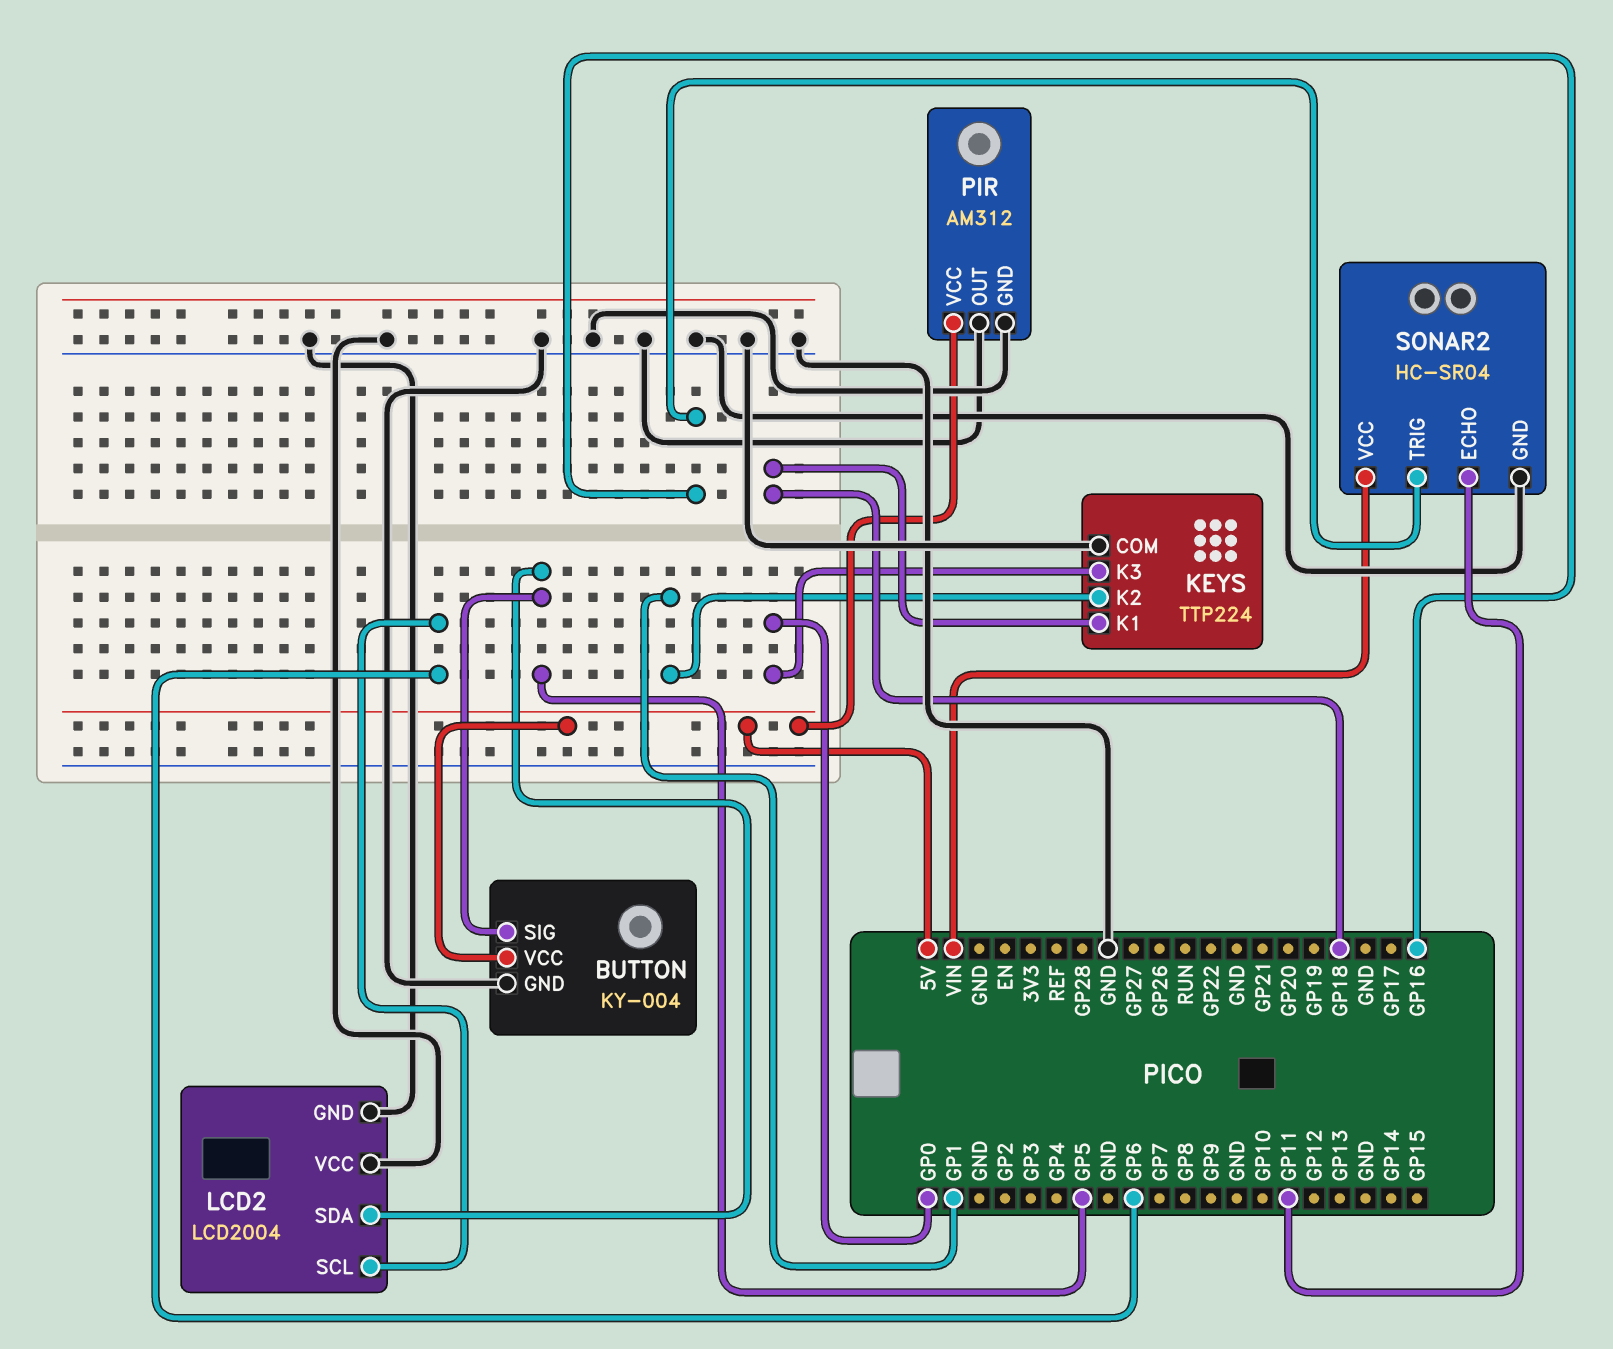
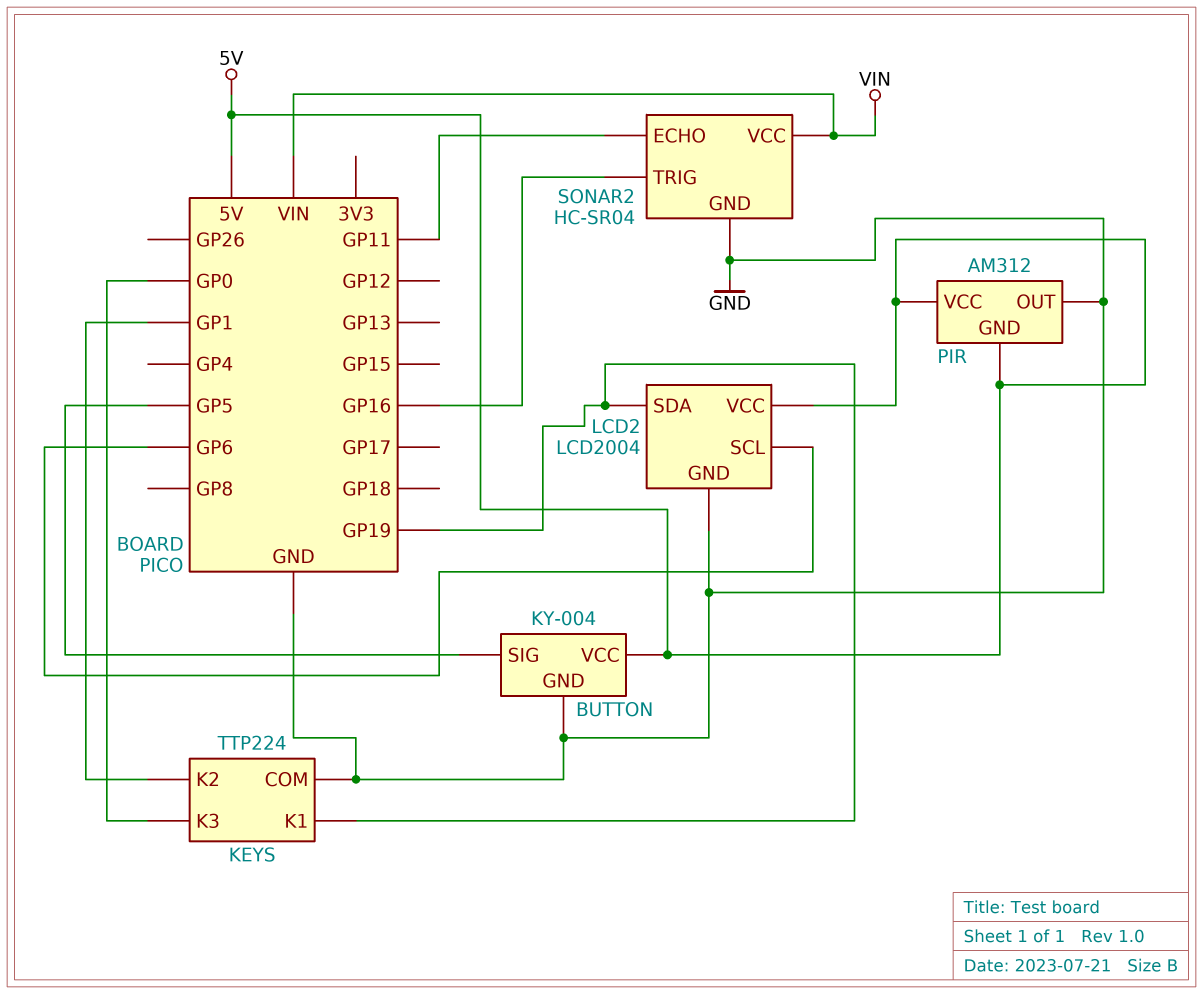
KEYS pin K1: GP18 -> GP19
LCD2 pin SDA: GP5 -> GP19
LCD2 pin VCC: GND -> 5V
PIR pin GND: GND -> 5V

